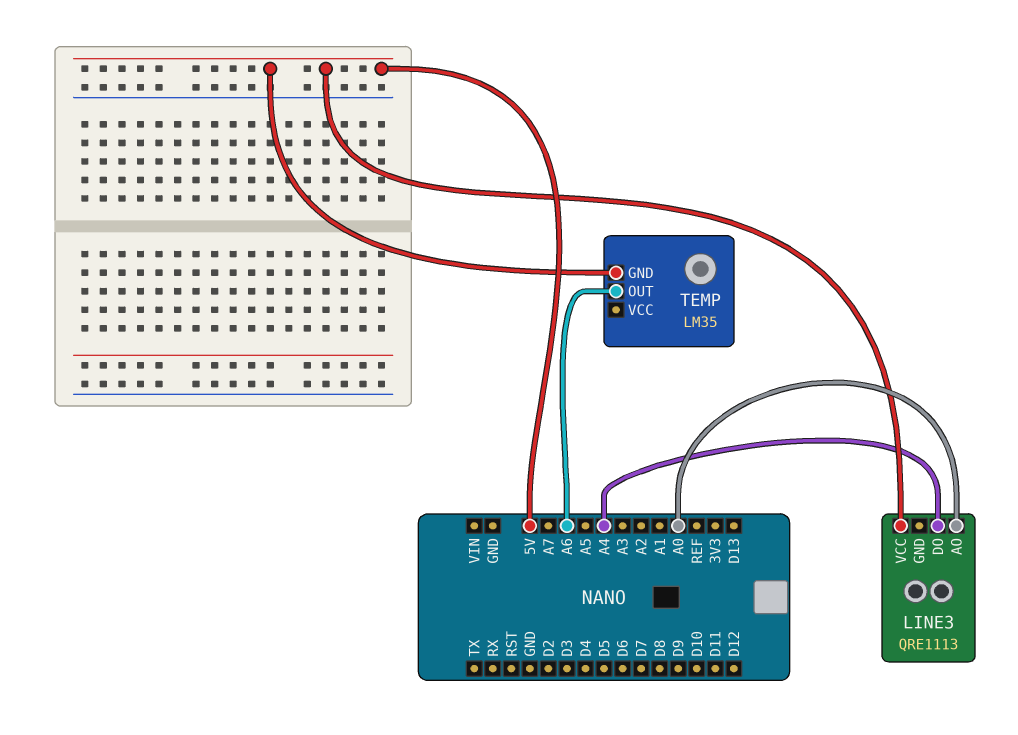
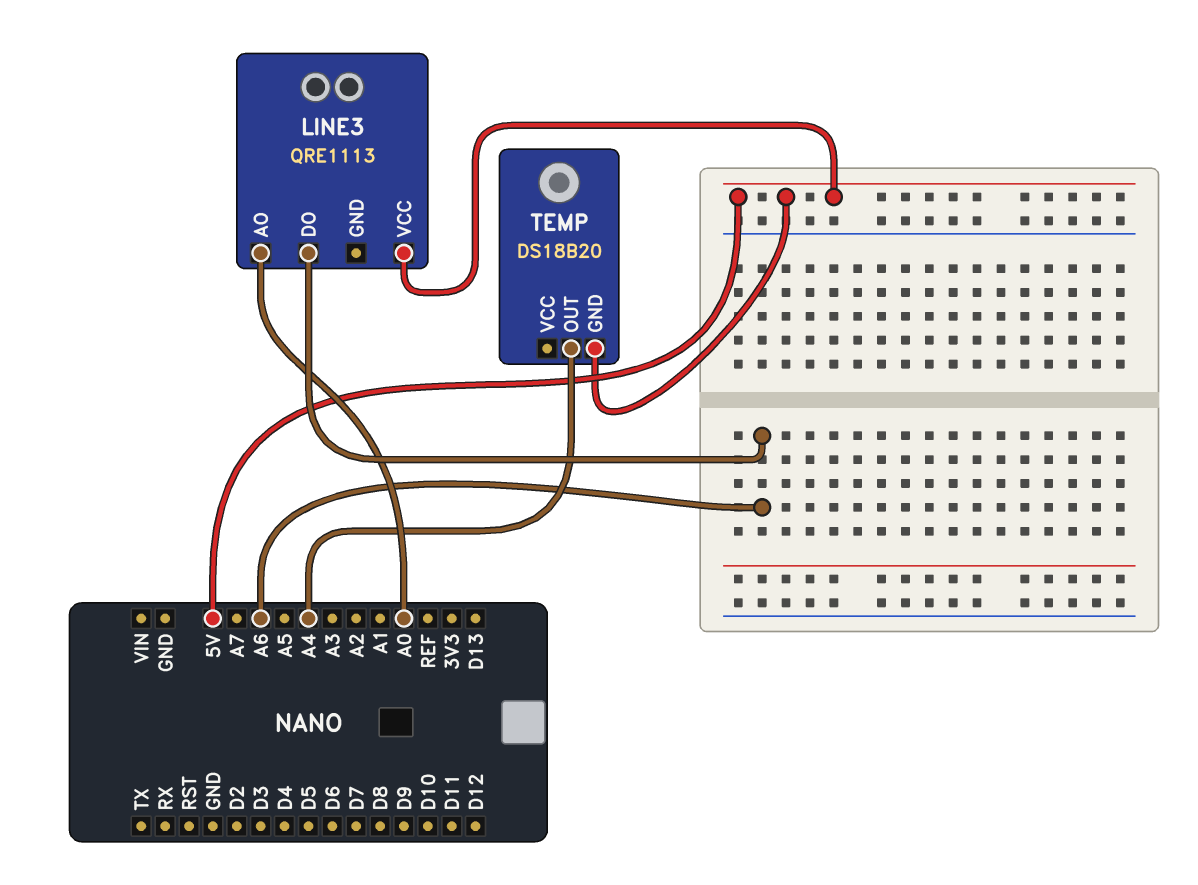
LINE3 pin DO: A4 -> A6
TEMP: LM35 -> DS18B20
TEMP pin OUT: A6 -> A4

